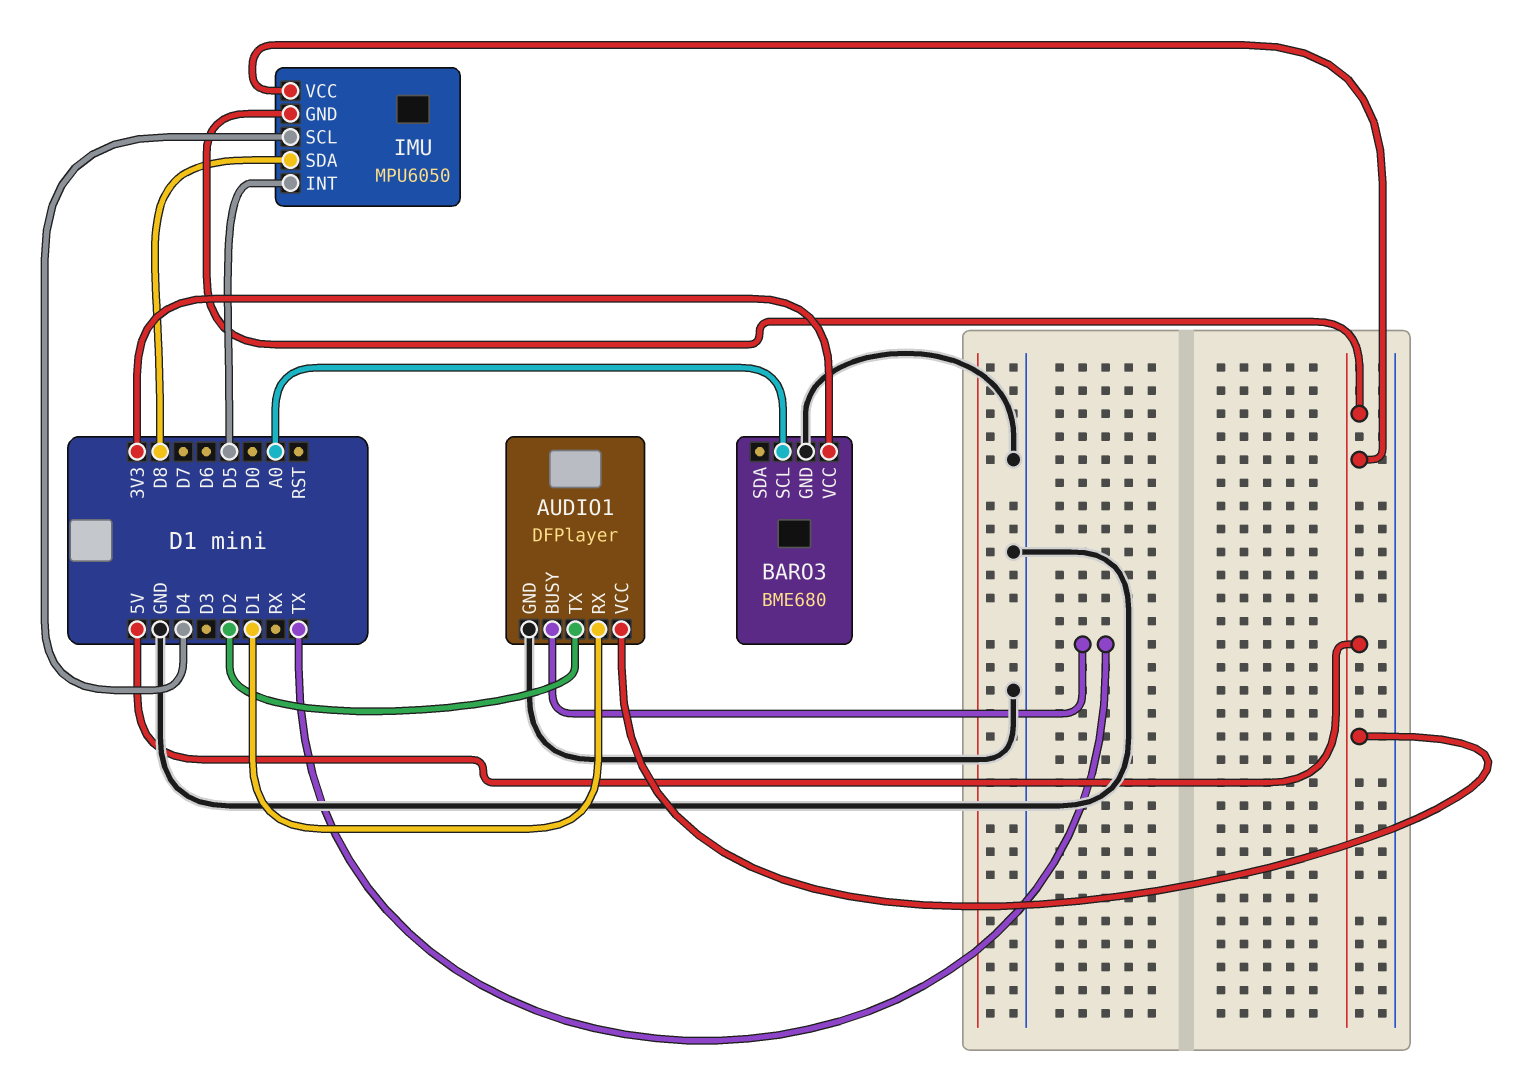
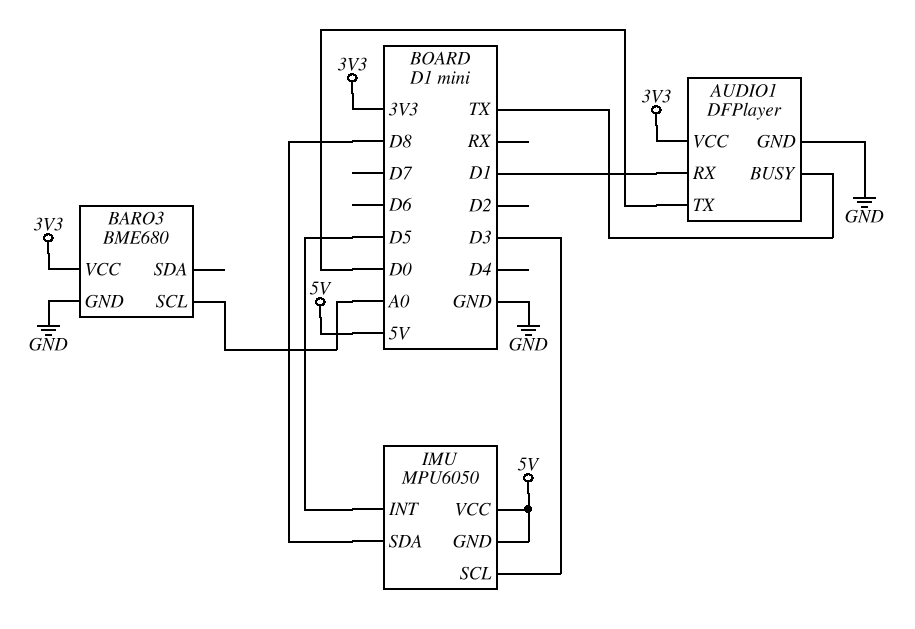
AUDIO1 pin TX: D2 -> D0
AUDIO1 pin VCC: 5V -> 3V3
IMU pin SCL: D4 -> D3

